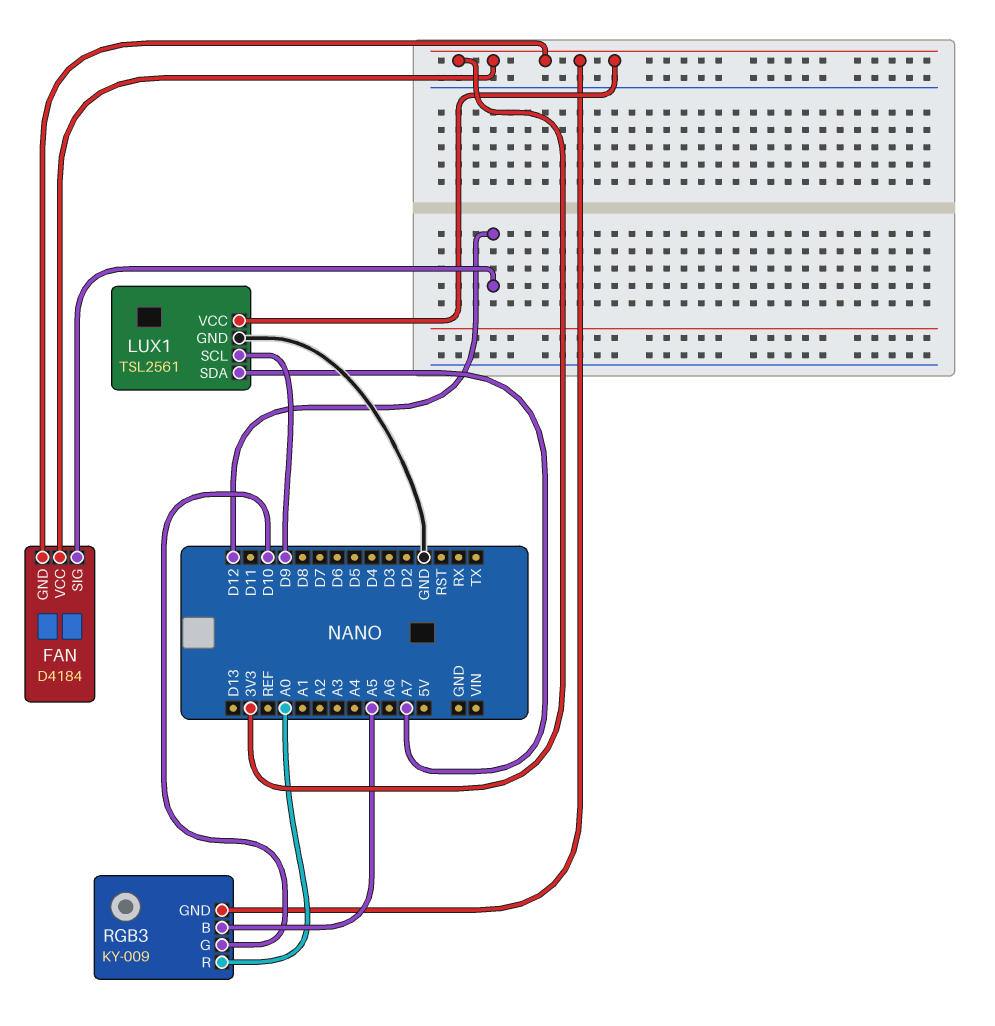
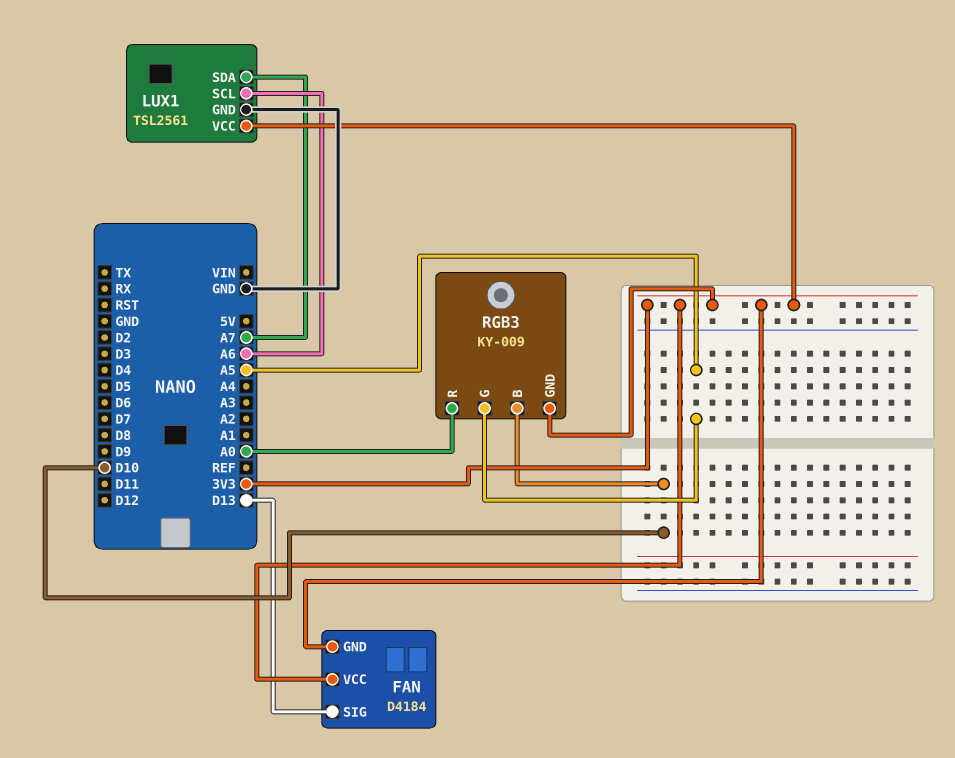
FAN pin SIG: D12 -> D13
LUX1 pin SCL: D9 -> A6
RGB3 pin B: A5 -> D10
RGB3 pin G: D10 -> A5

